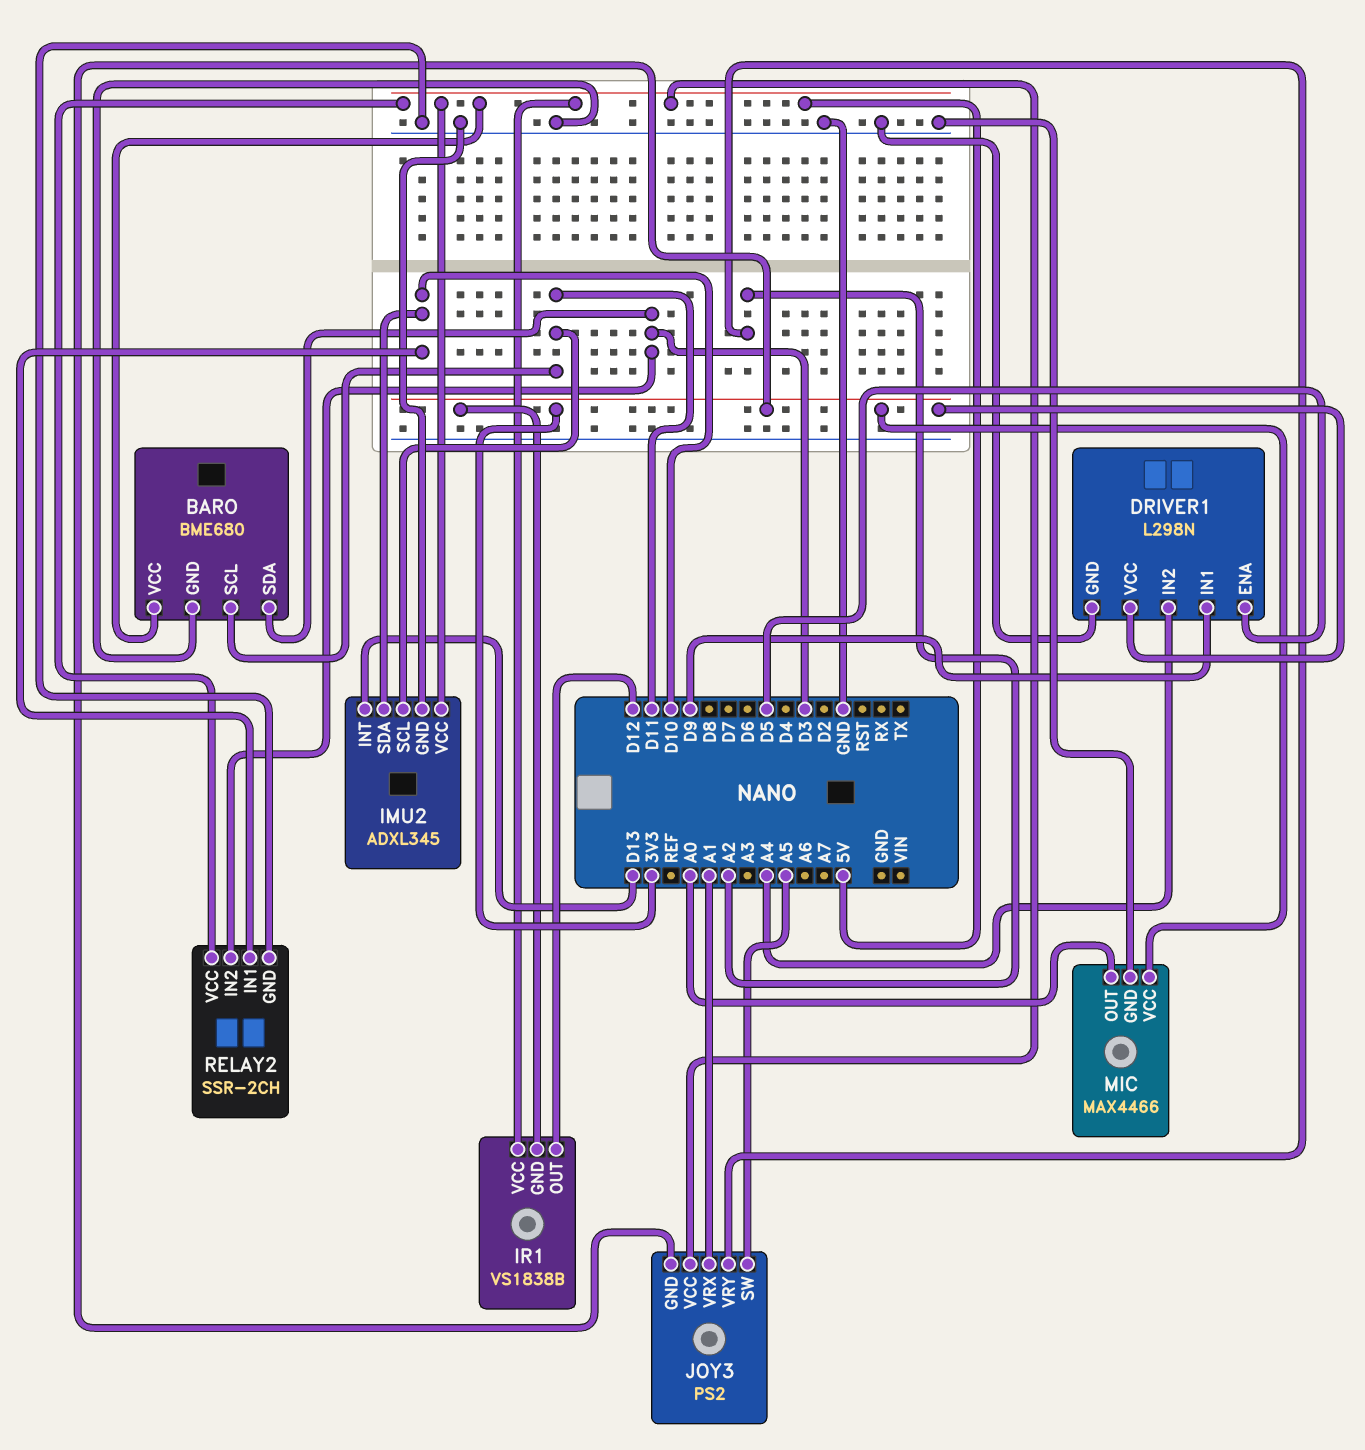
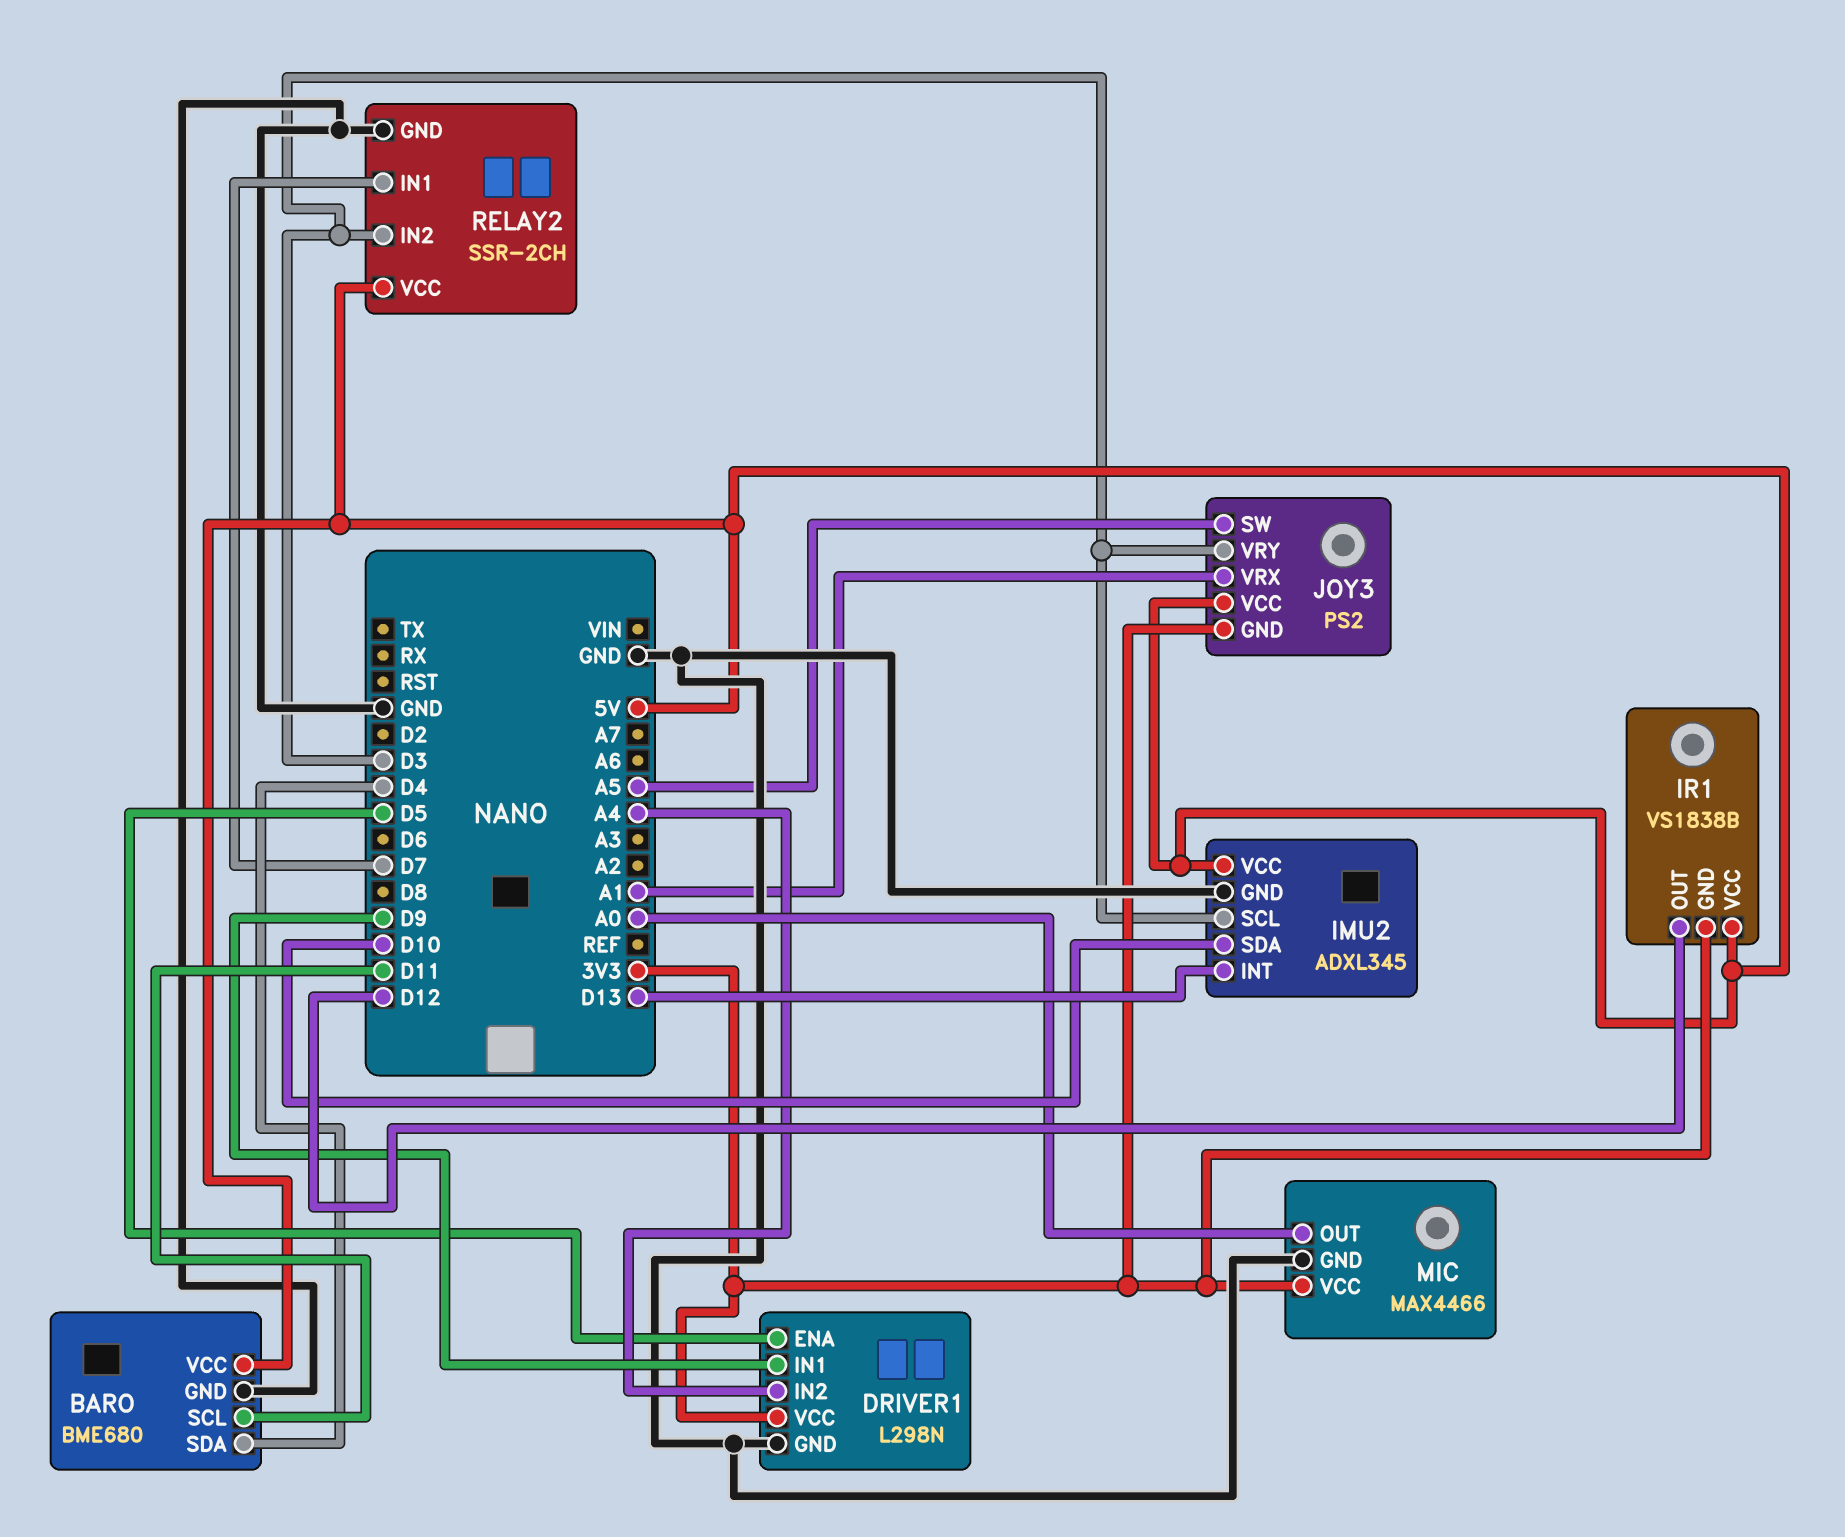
BARO pin SDA: D3 -> D4
IMU2 pin SCL: D11 -> D3
JOY3 pin VRY: A2 -> D3
RELAY2 pin IN1: D10 -> D7

